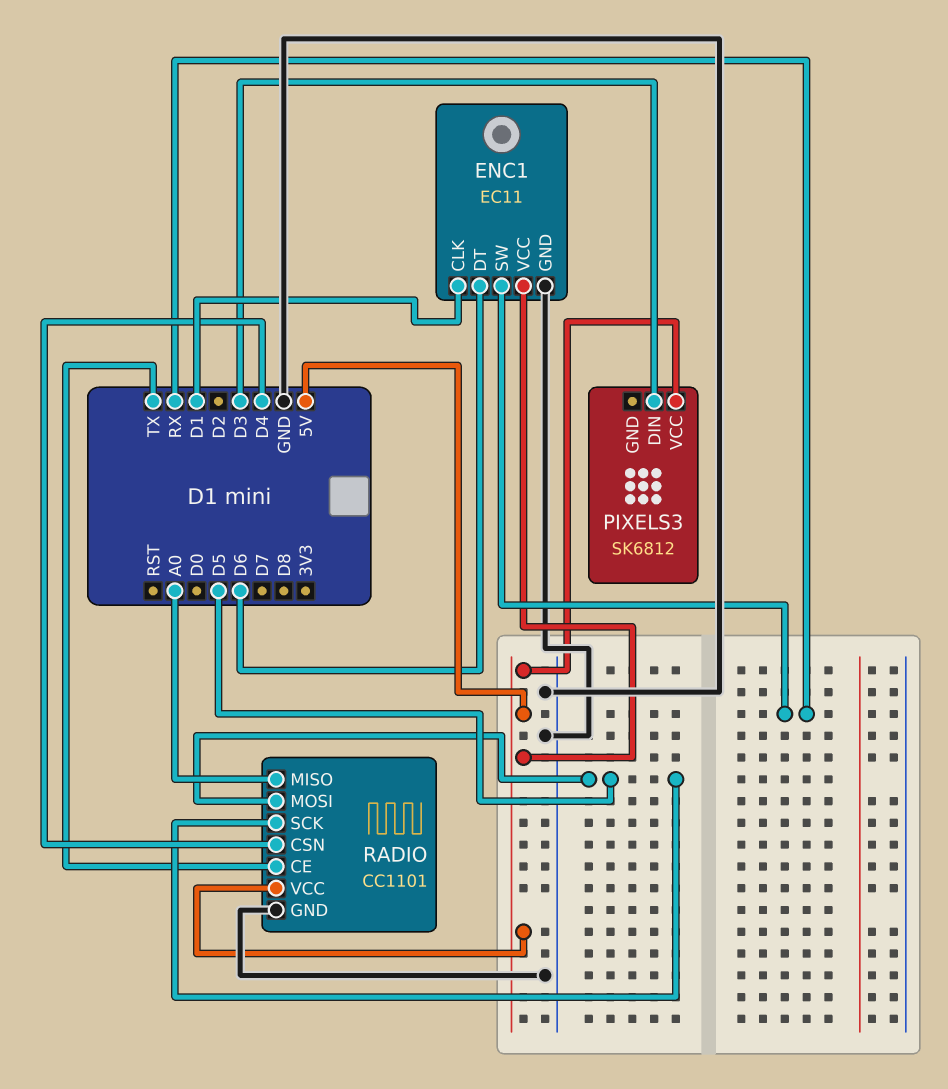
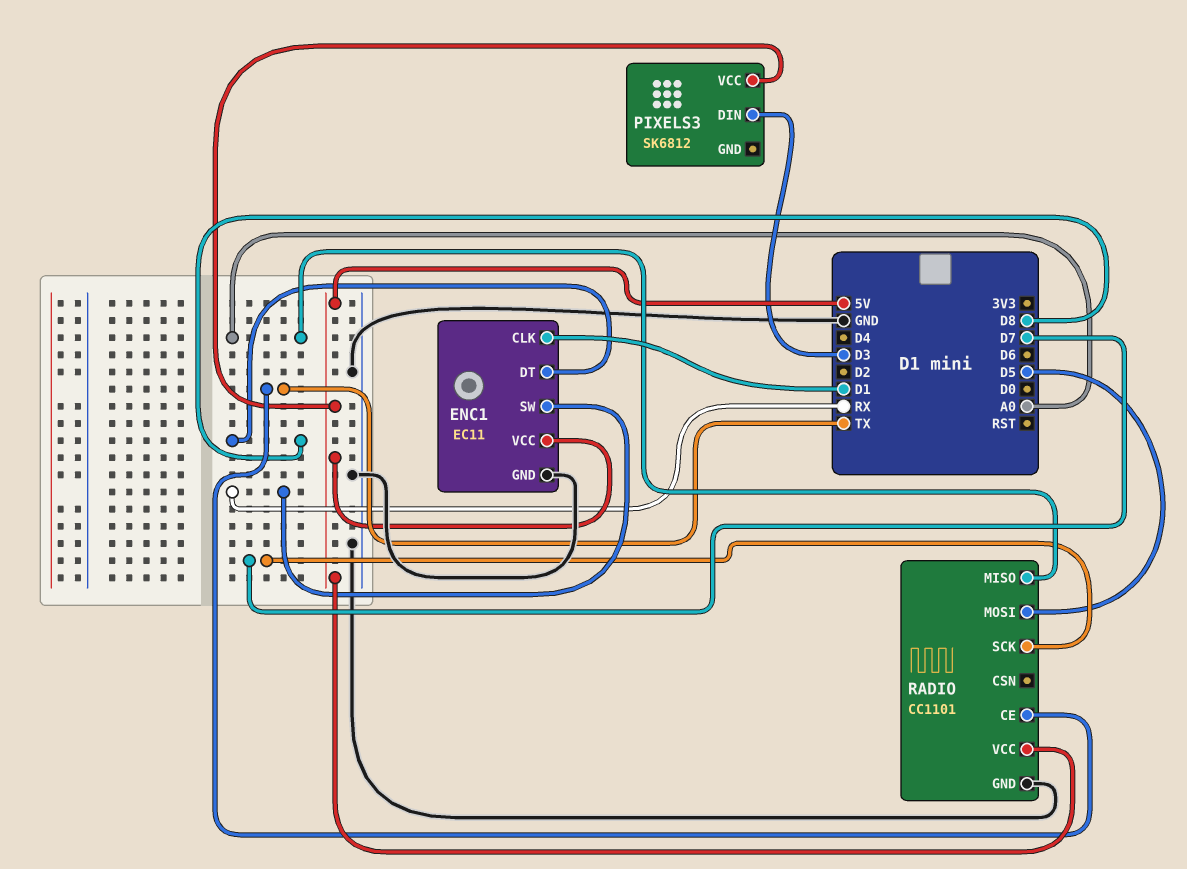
ENC1 pin DT: D6 -> D8
RADIO pin CSN: D4 -> none
RADIO pin SCK: D5 -> D7

